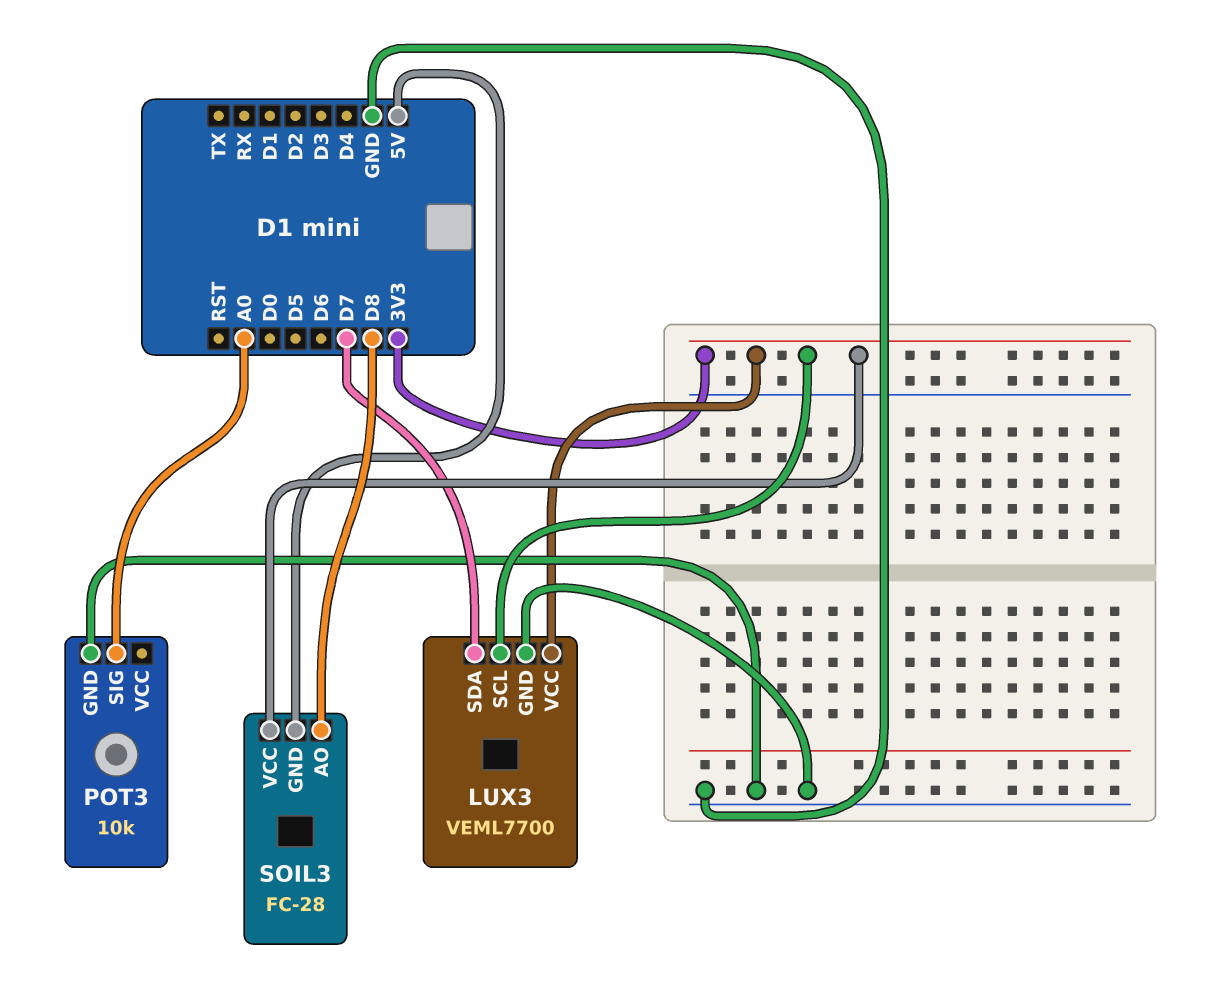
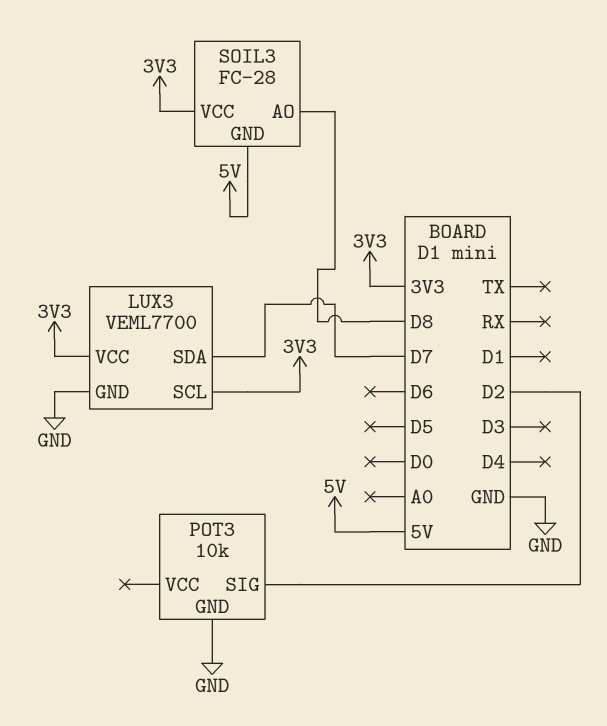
POT3 pin SIG: A0 -> D2

